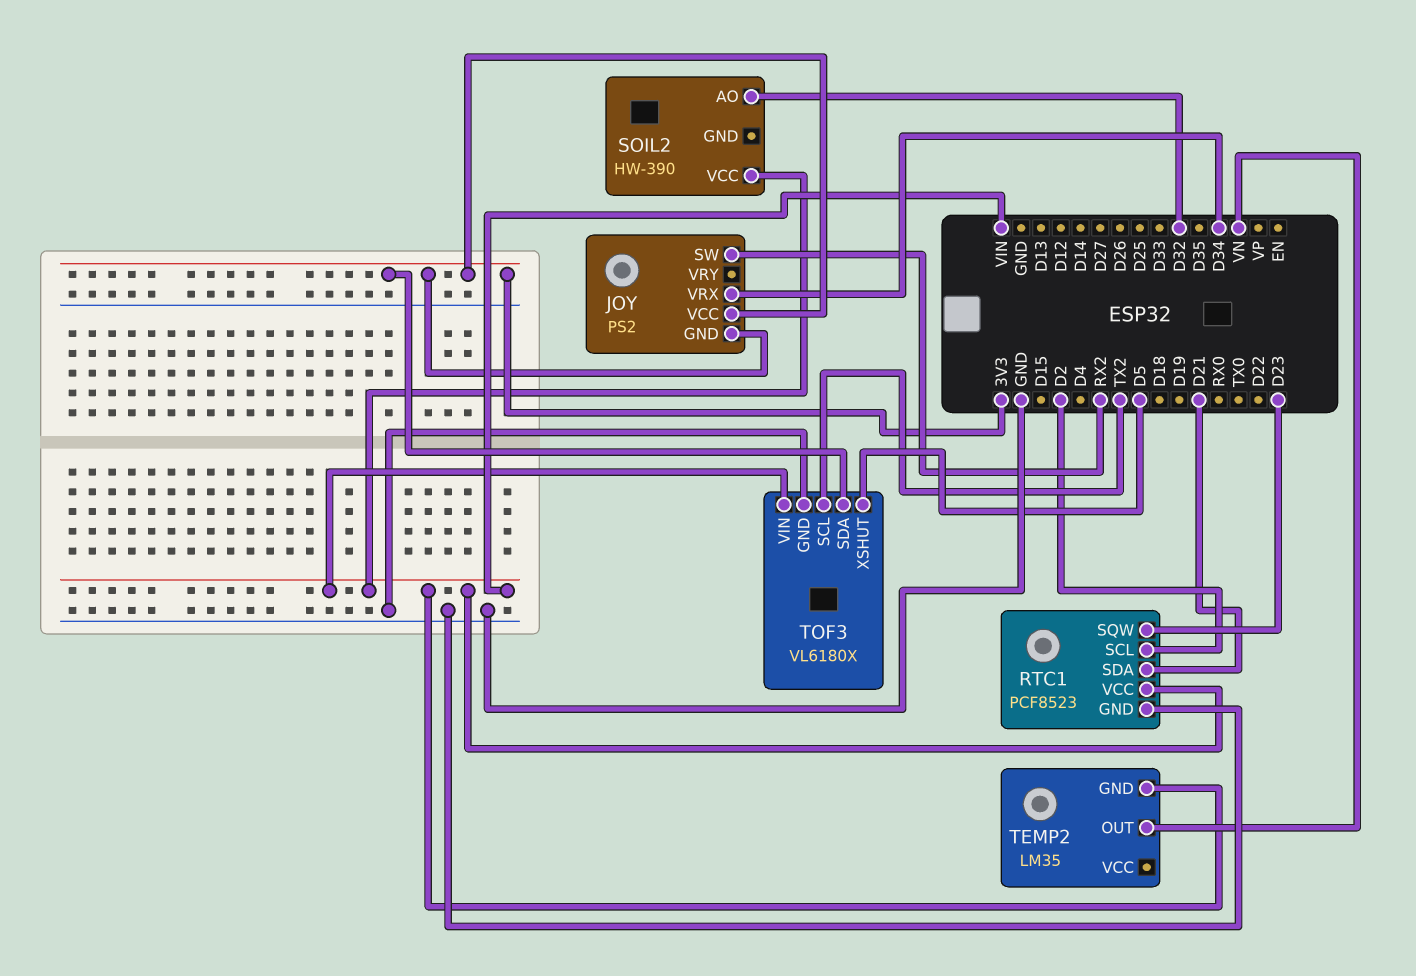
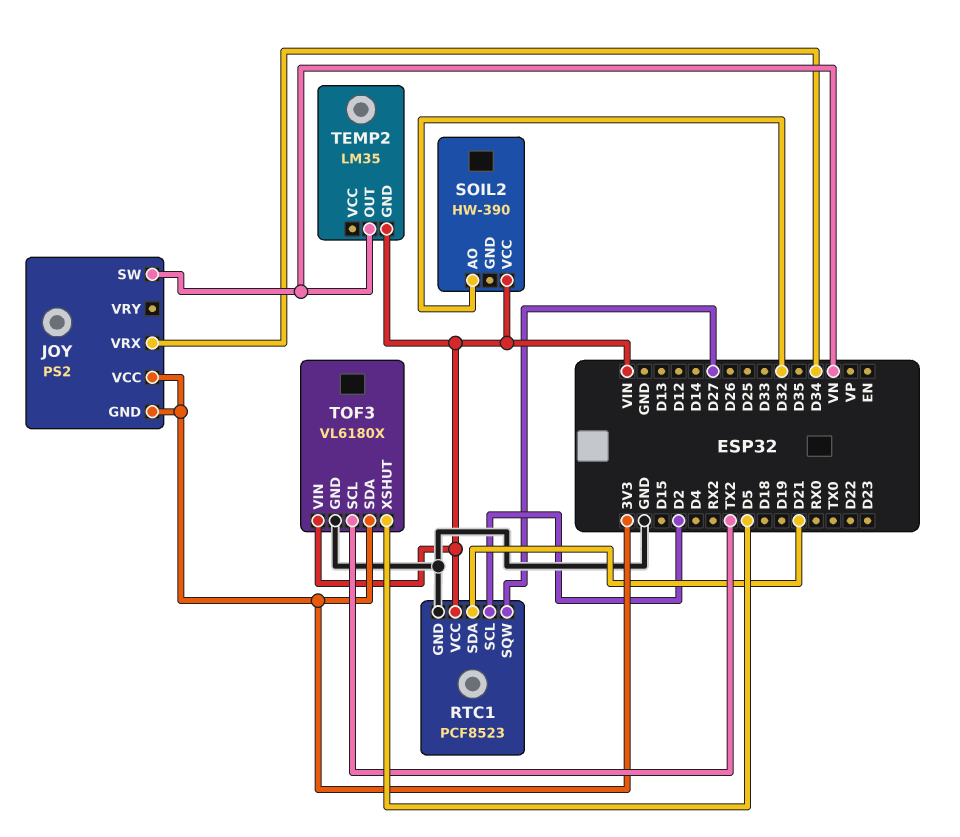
JOY pin SW: RX2 -> VN
RTC1 pin SQW: D23 -> D27

